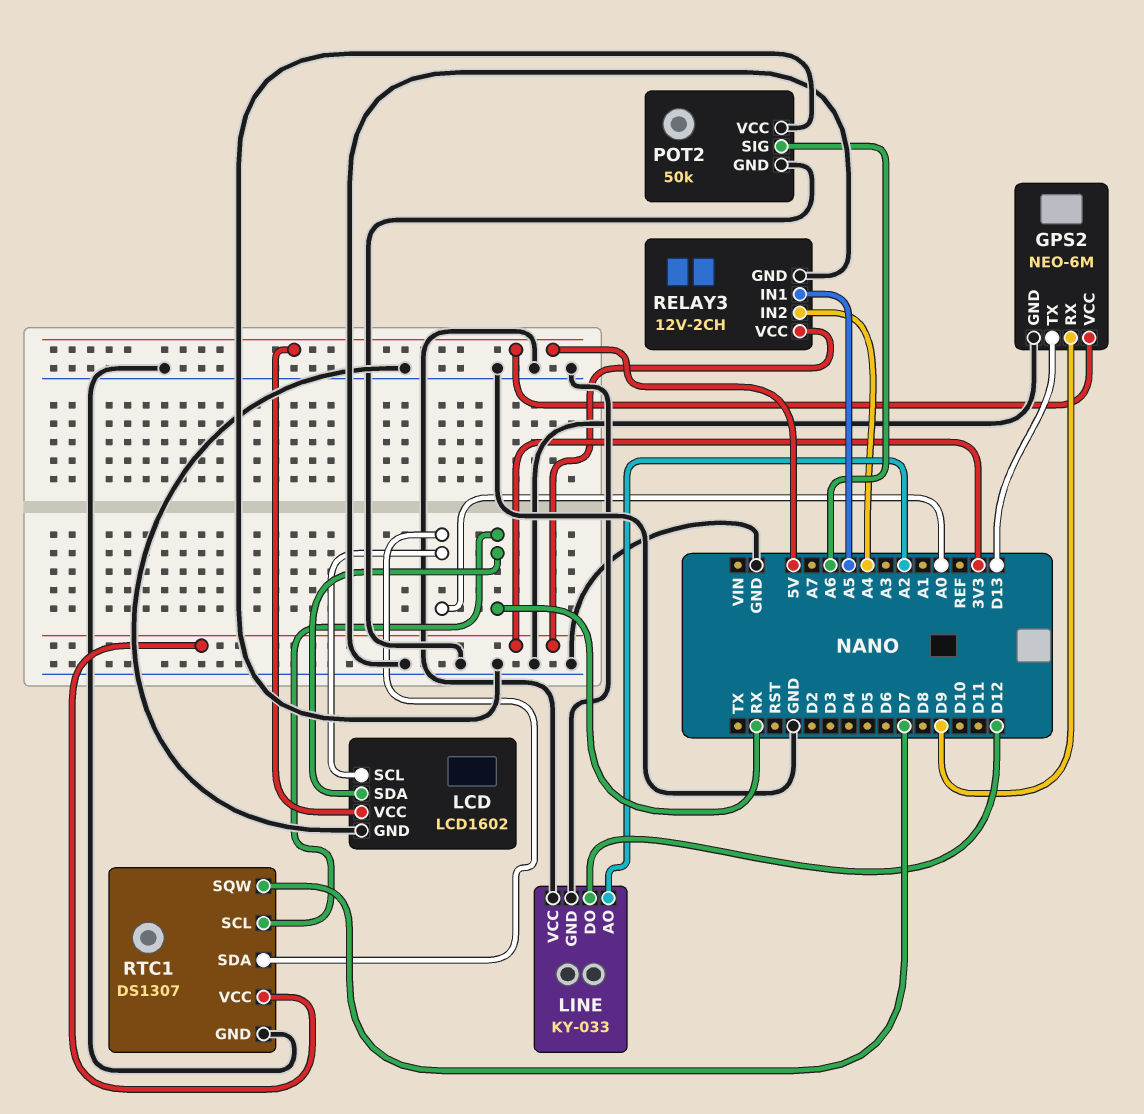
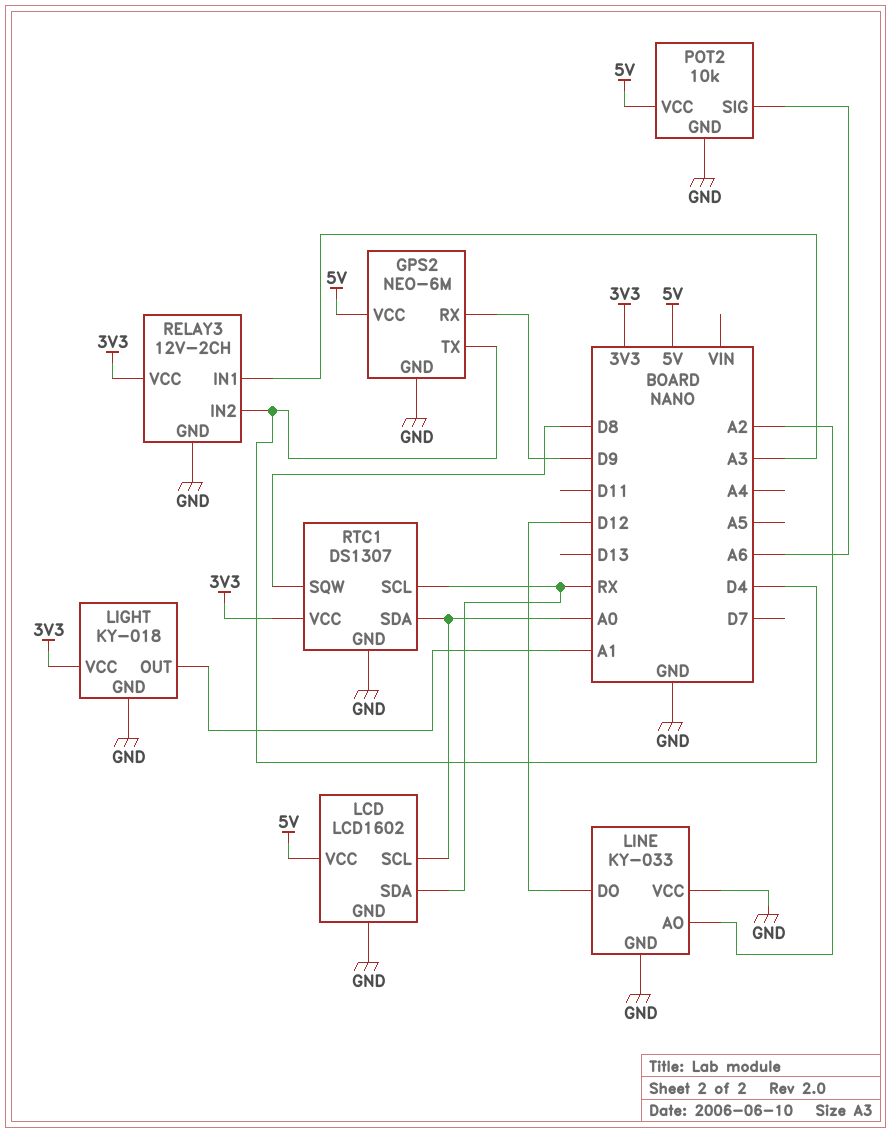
GPS2 pin TX: D13 -> D4
LIGHT: none -> KY-018
LIGHT pin GND: none -> GND
LIGHT pin OUT: none -> A1
LIGHT pin VCC: none -> 3V3
POT2: 50k -> 10k
POT2 pin VCC: GND -> 5V
RELAY3 pin IN1: A5 -> A3
RELAY3 pin IN2: A4 -> D4
RTC1 pin SQW: D7 -> D8

